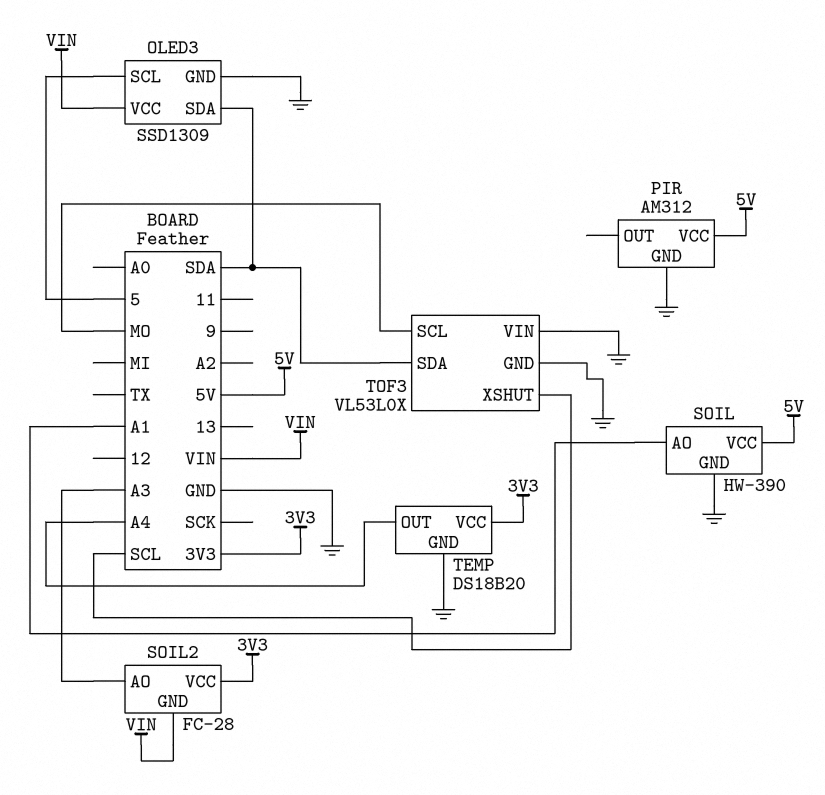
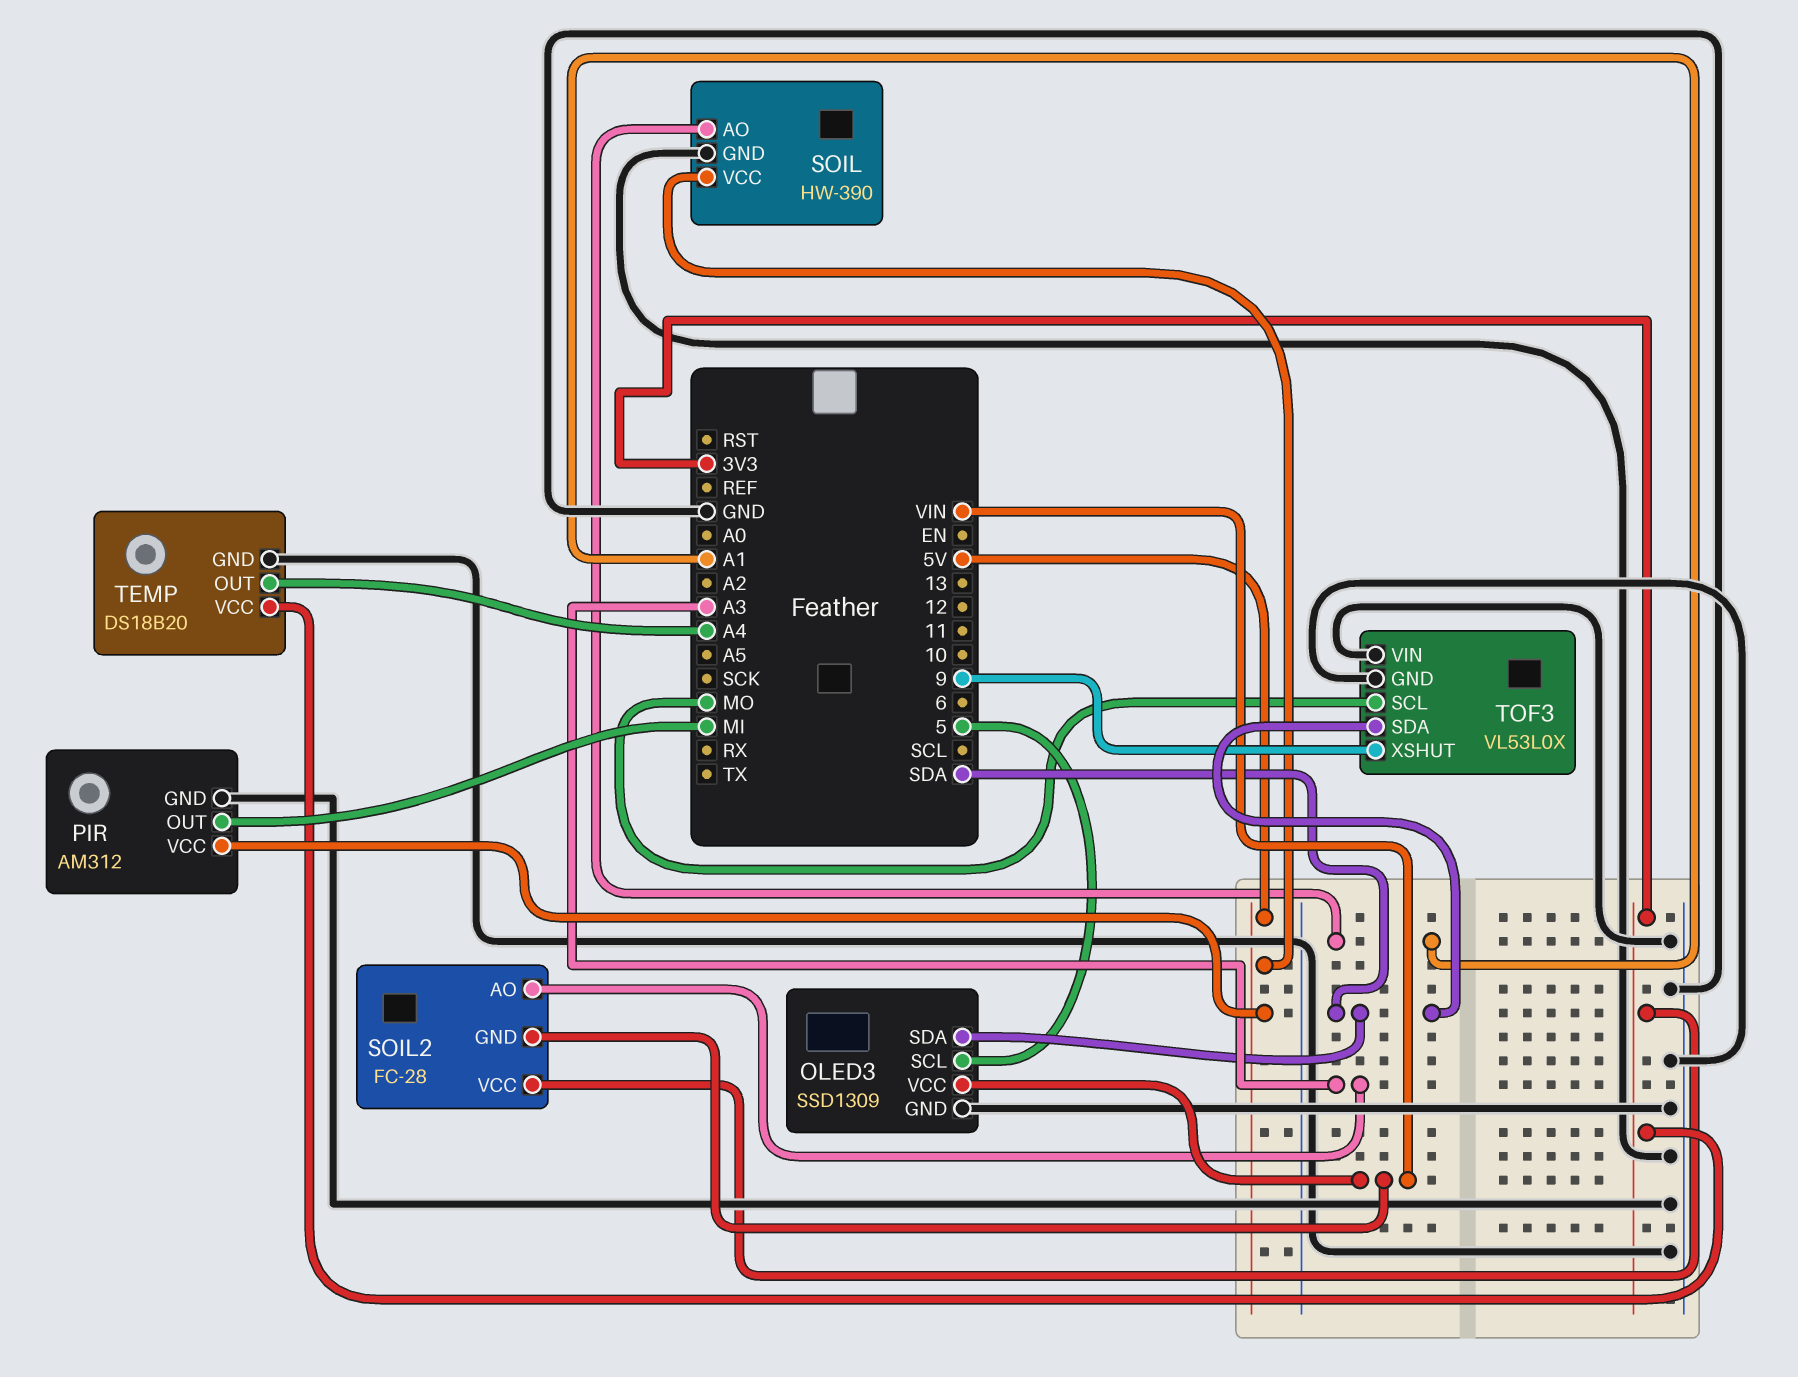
PIR pin OUT: none -> MI
TOF3 pin XSHUT: SCL -> 9

